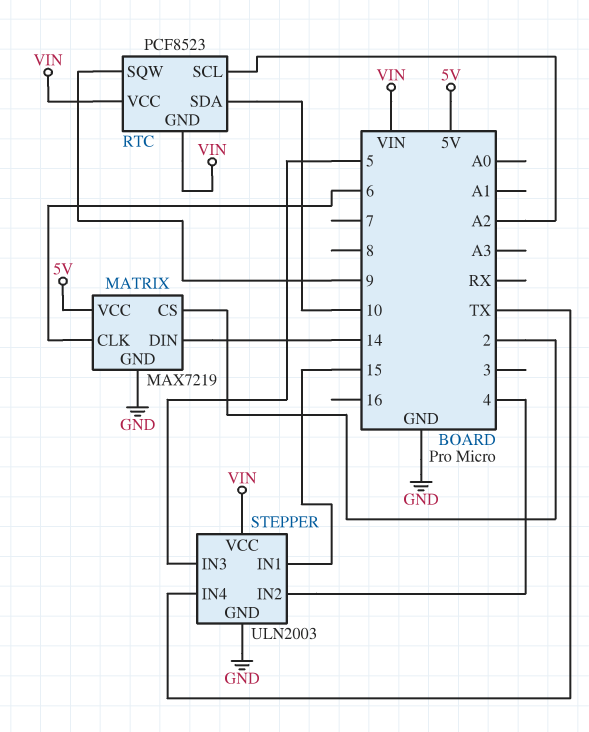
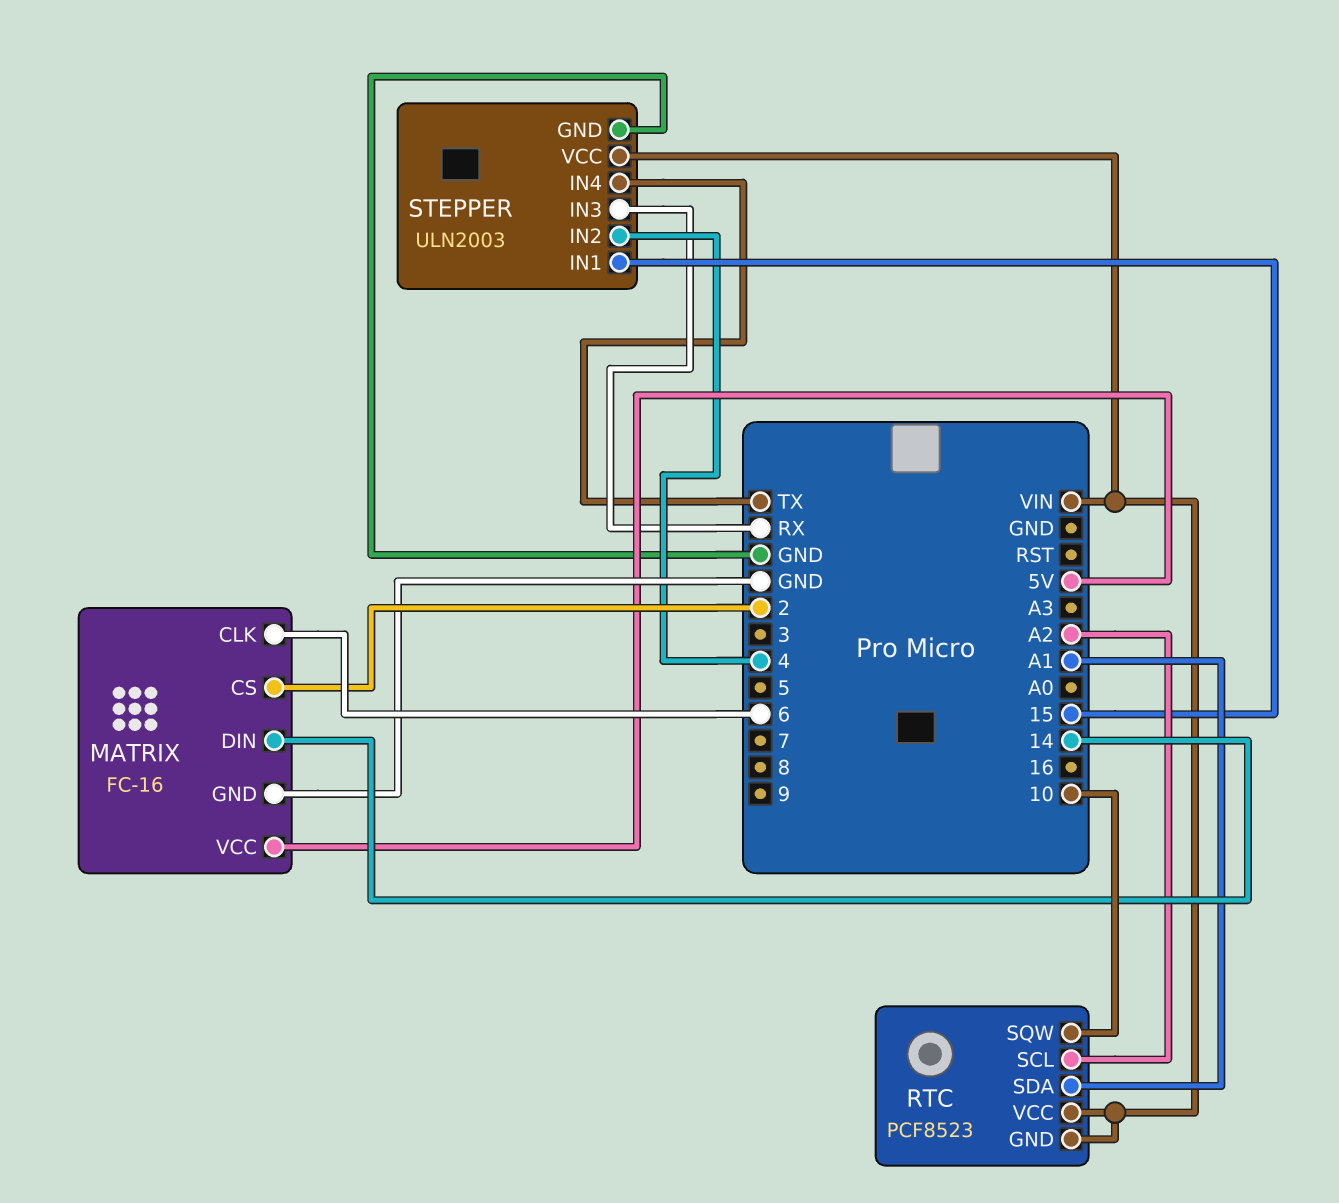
MATRIX: MAX7219 -> FC-16
RTC pin SDA: 10 -> A1
RTC pin SQW: 9 -> 10
STEPPER pin IN3: 5 -> RX

